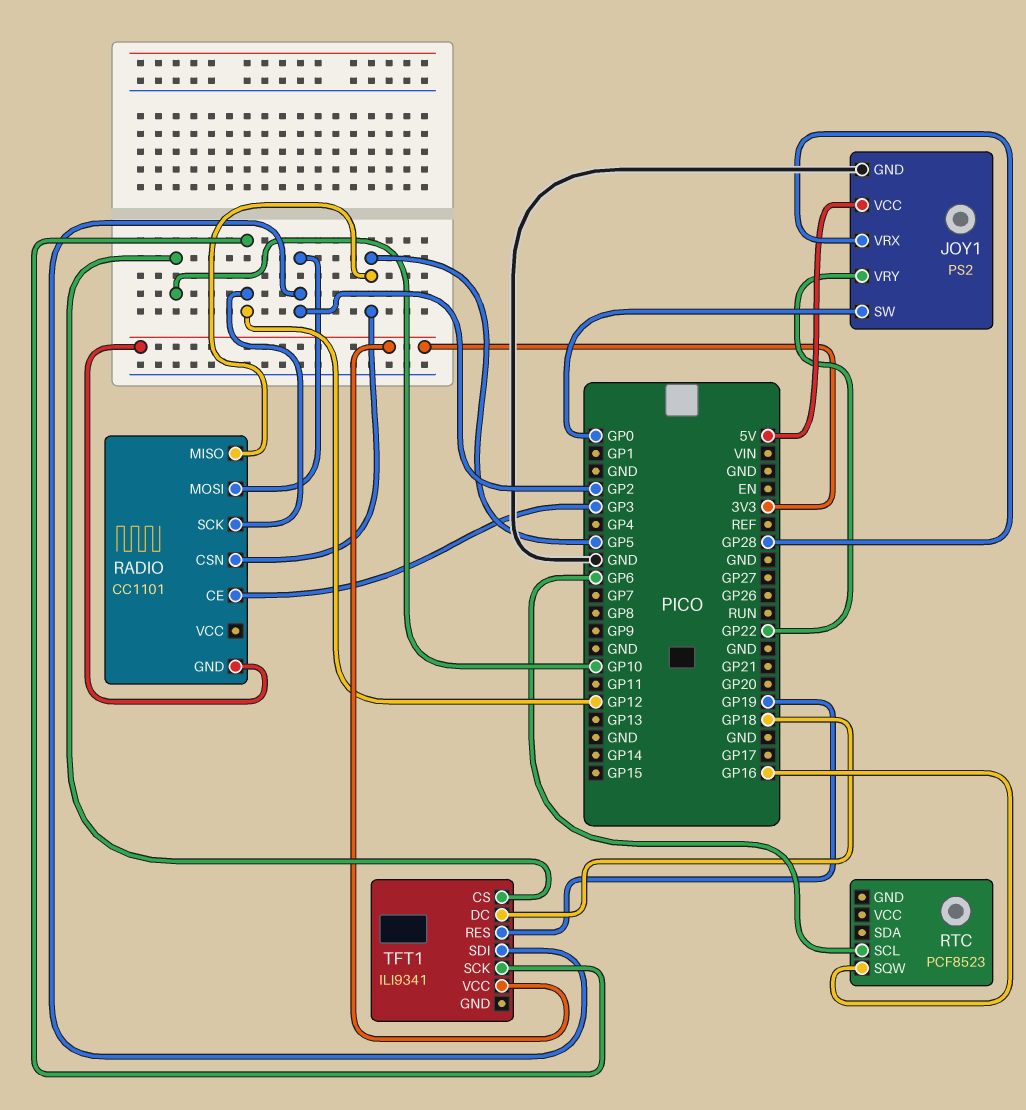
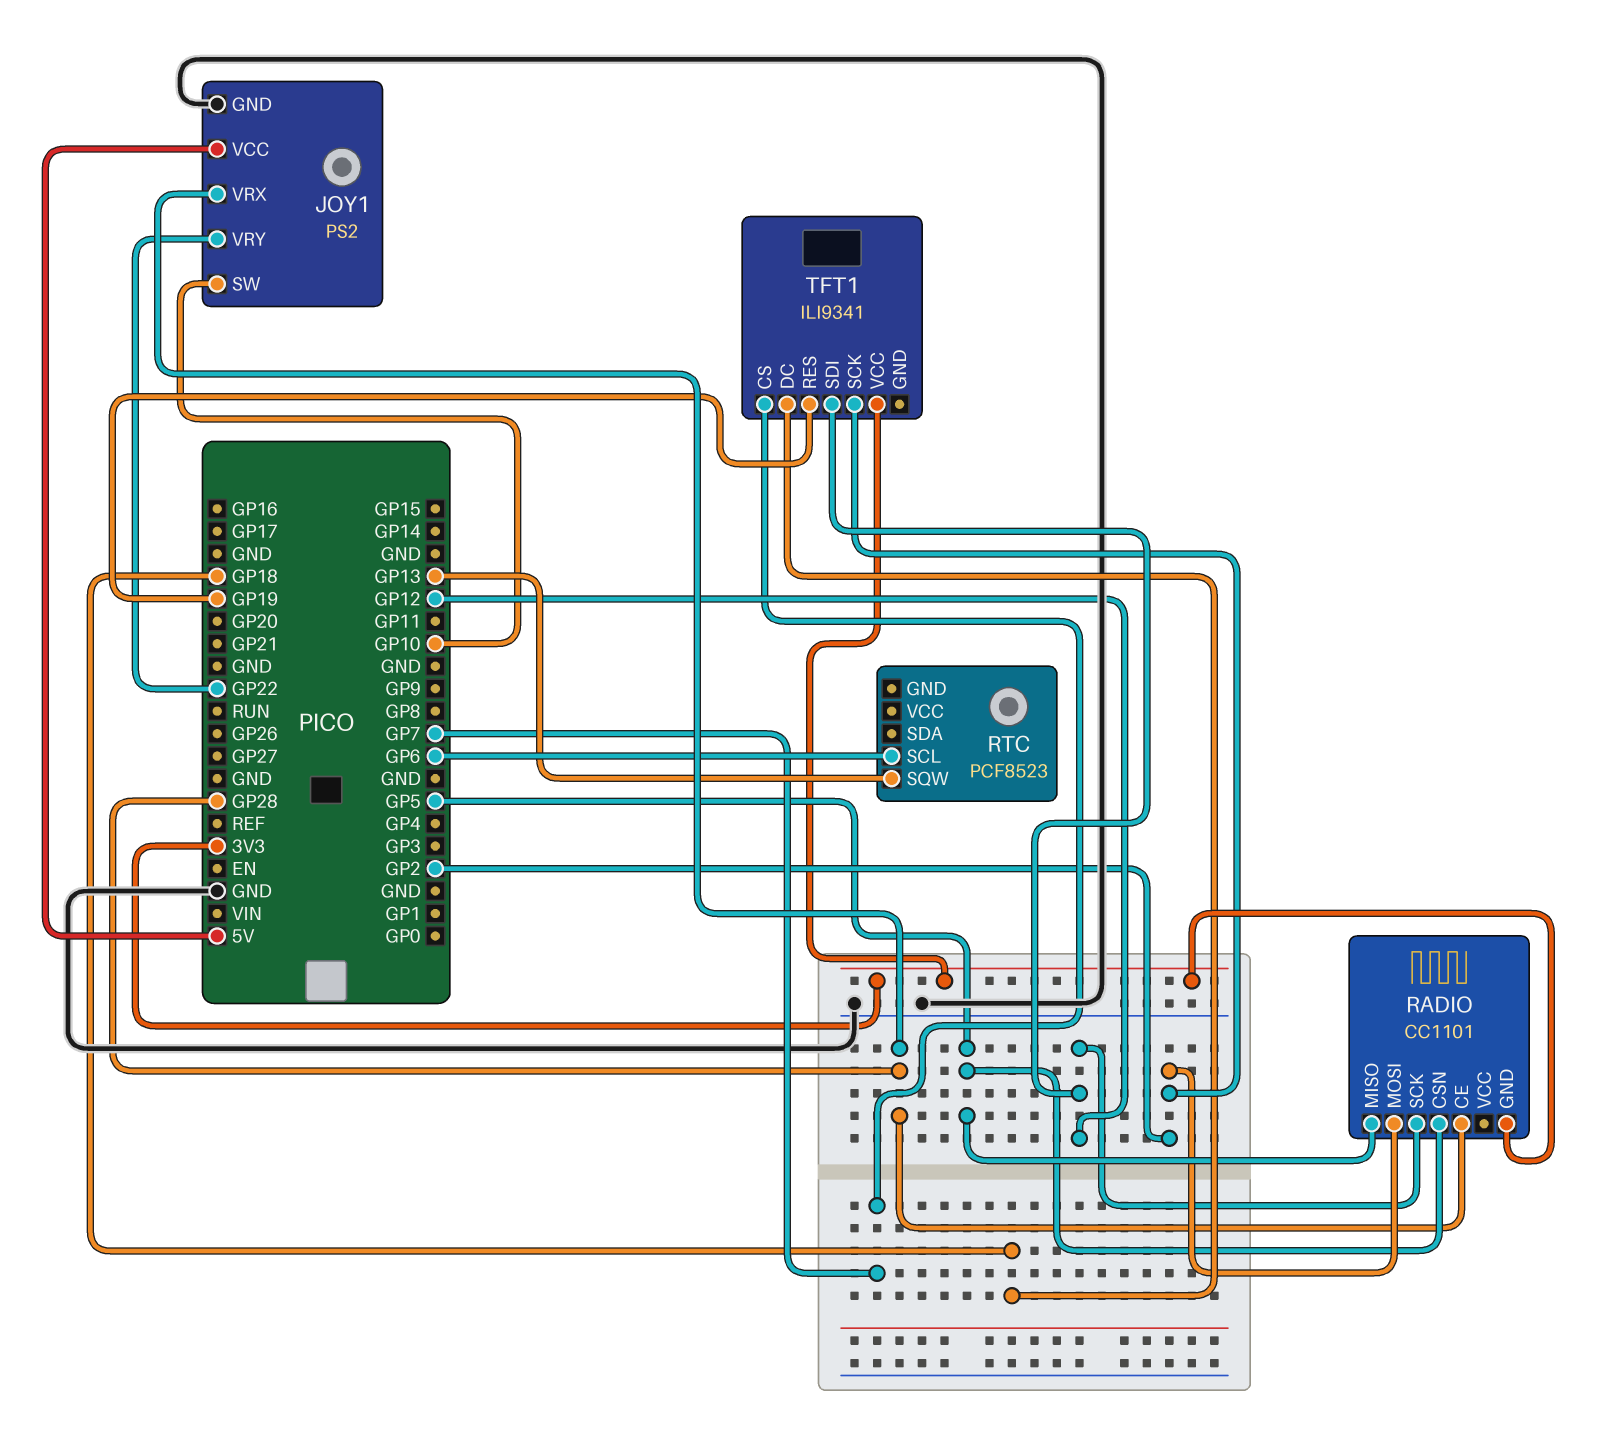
JOY1 pin SW: GP0 -> GP10
RADIO pin CE: GP3 -> GP28
RTC pin SQW: GP16 -> GP13
TFT1 pin CS: GP10 -> GP7
TFT1 pin SCK: GP12 -> GP2
TFT1 pin SDI: GP2 -> GP12

